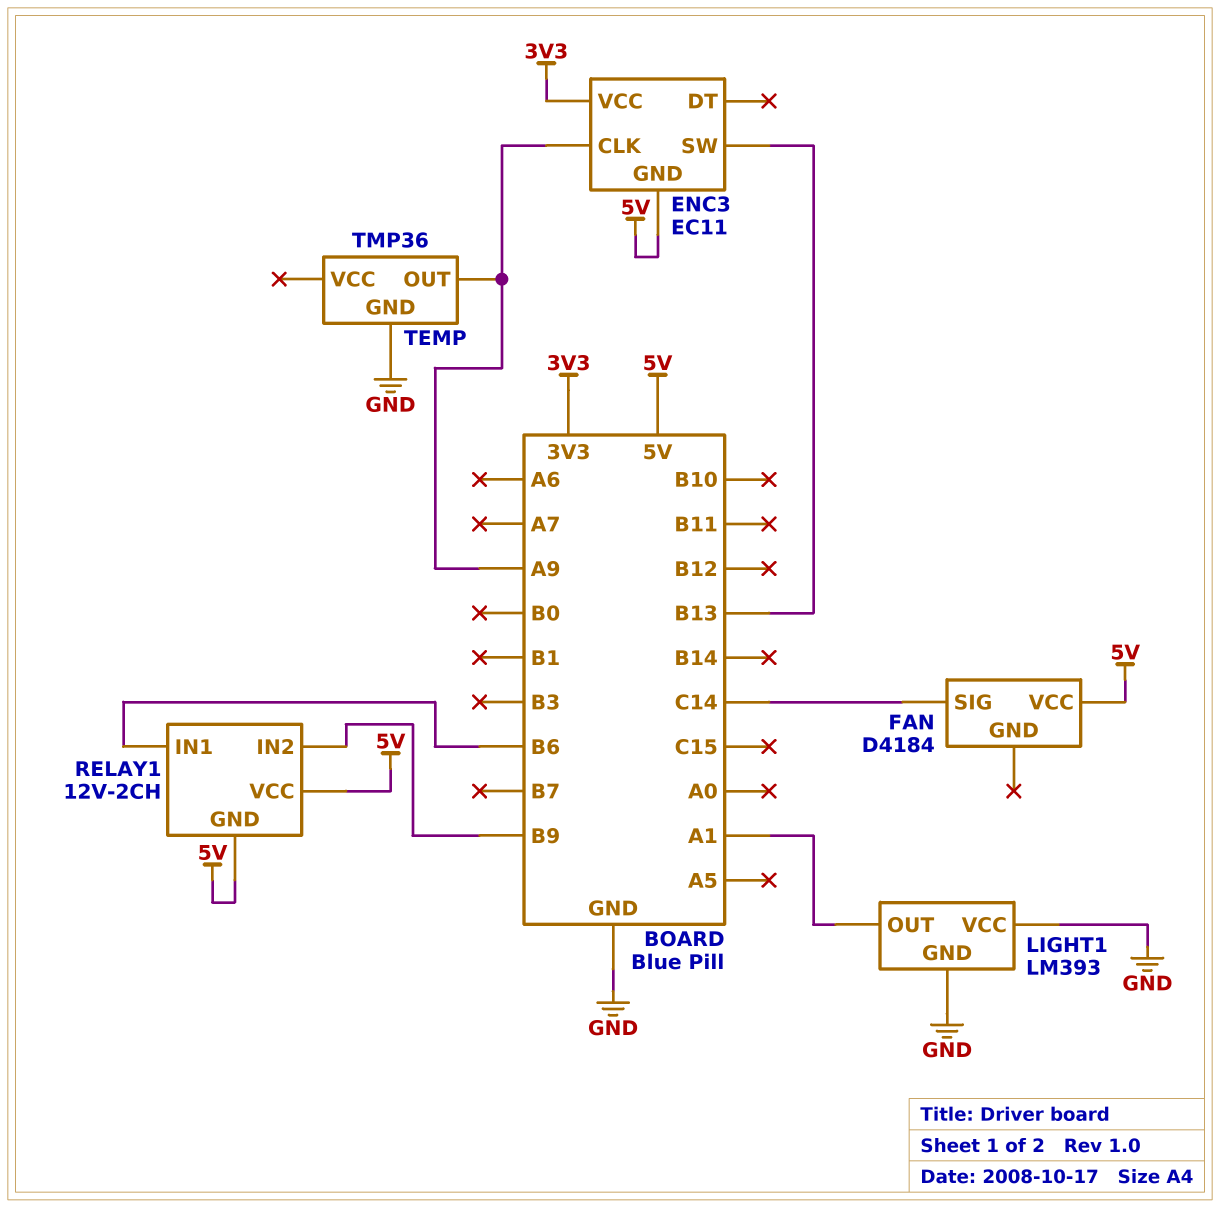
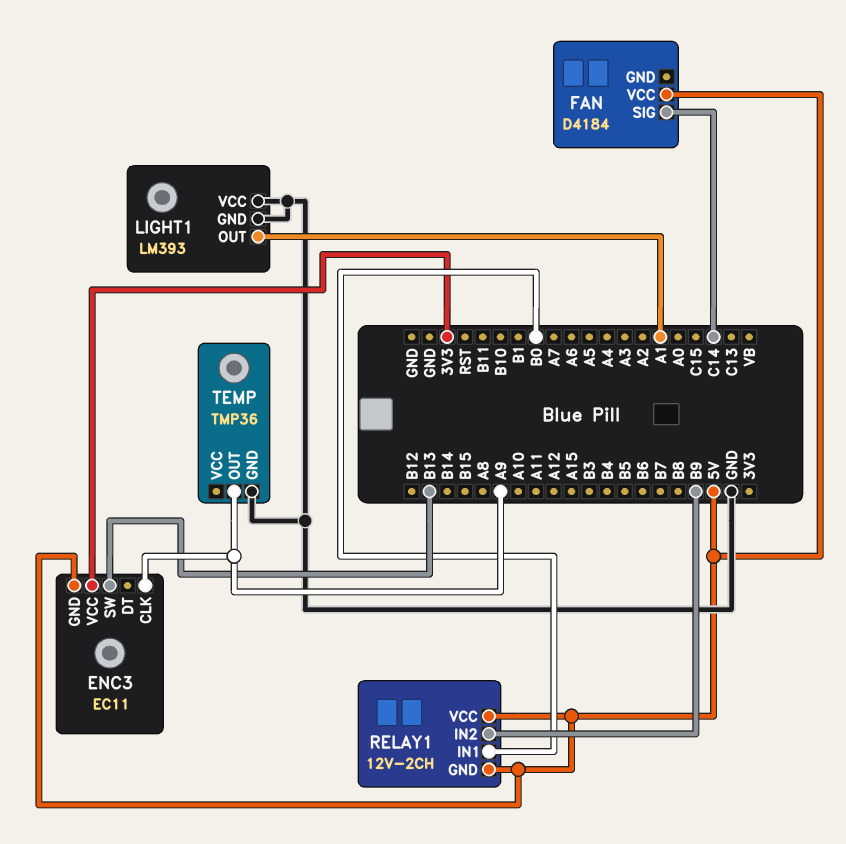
RELAY1 pin IN1: B6 -> B0

